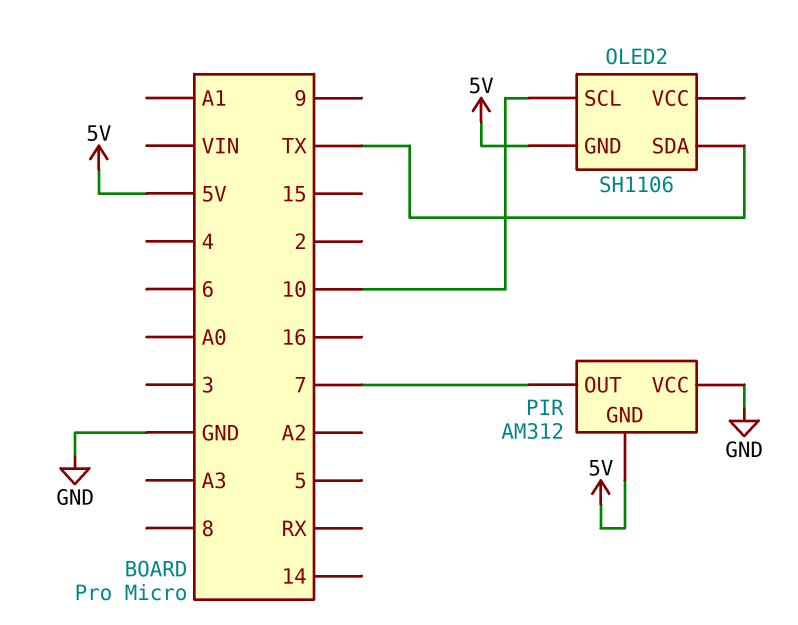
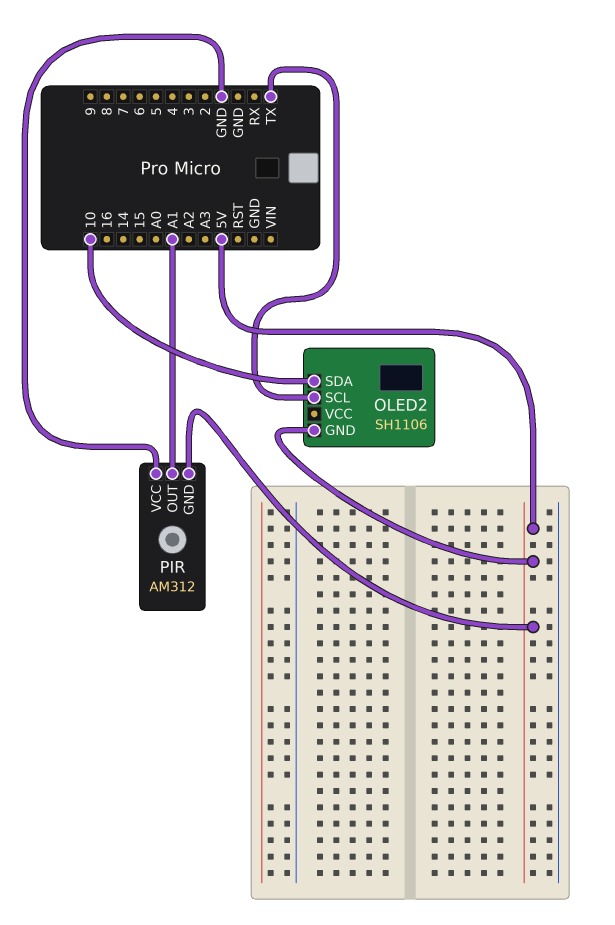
OLED2 pin SCL: 10 -> TX
OLED2 pin SDA: TX -> 10
PIR pin OUT: 7 -> A1

